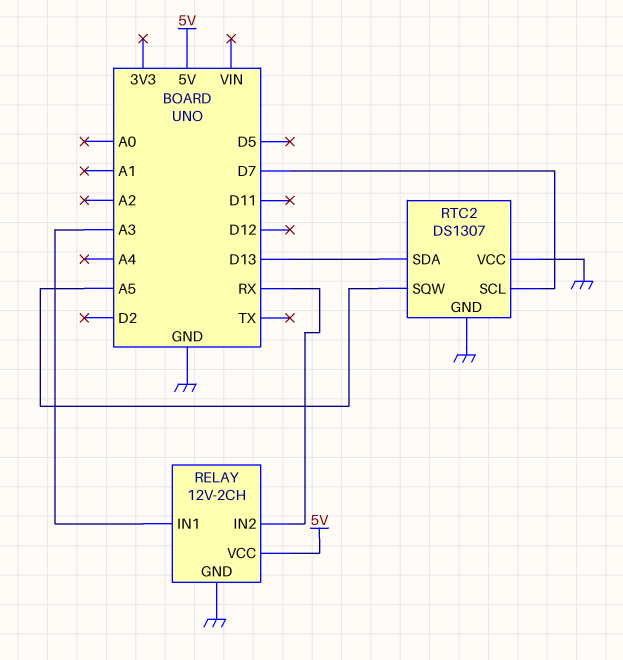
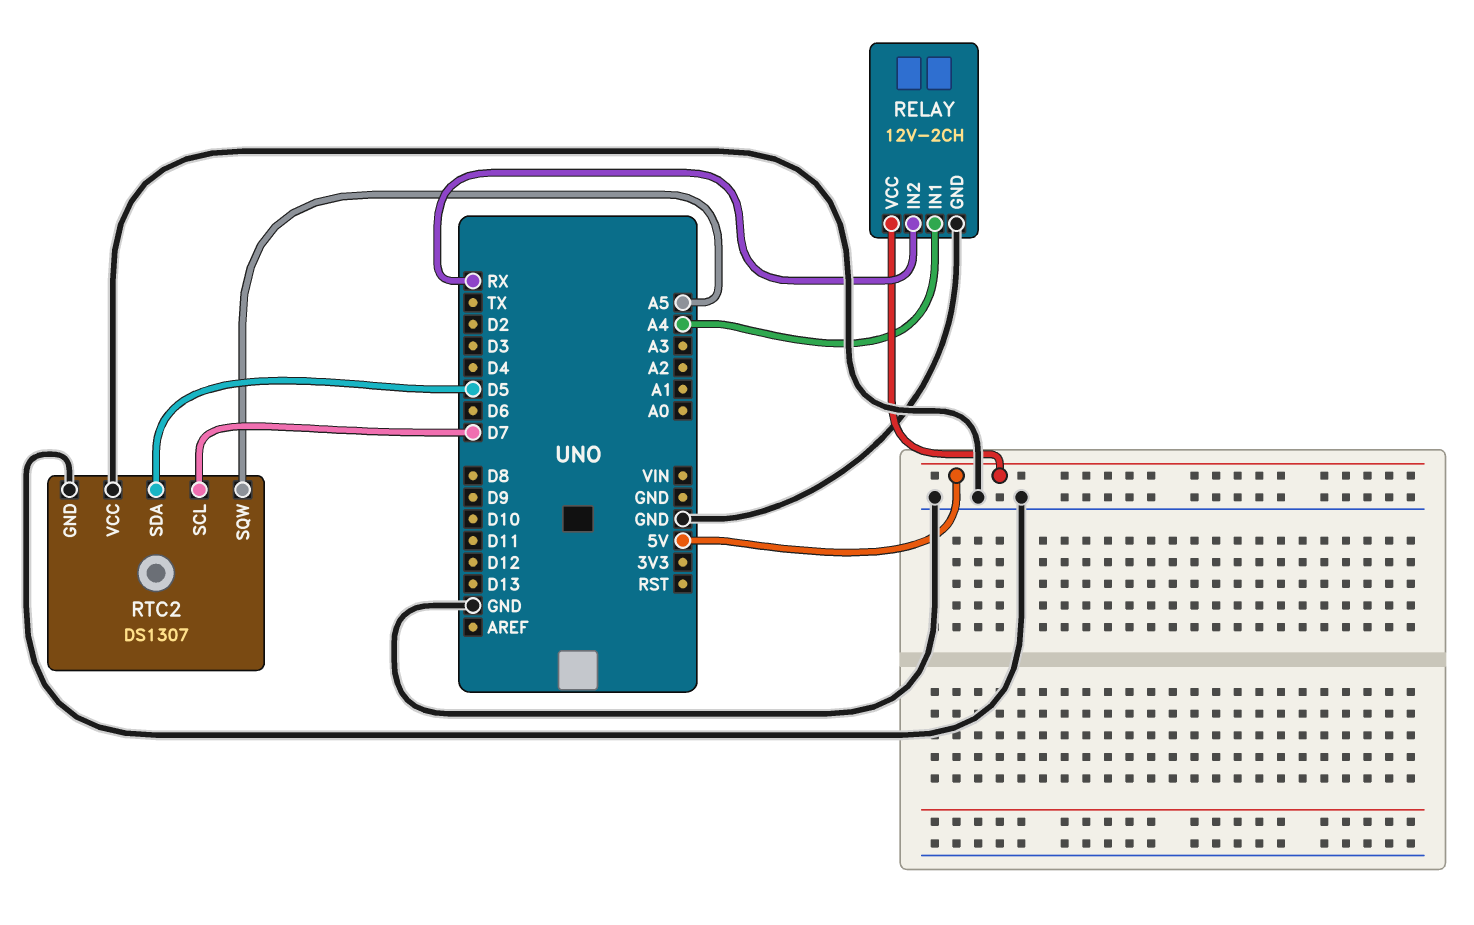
RELAY pin IN1: A3 -> A4
RTC2 pin SDA: D13 -> D5

